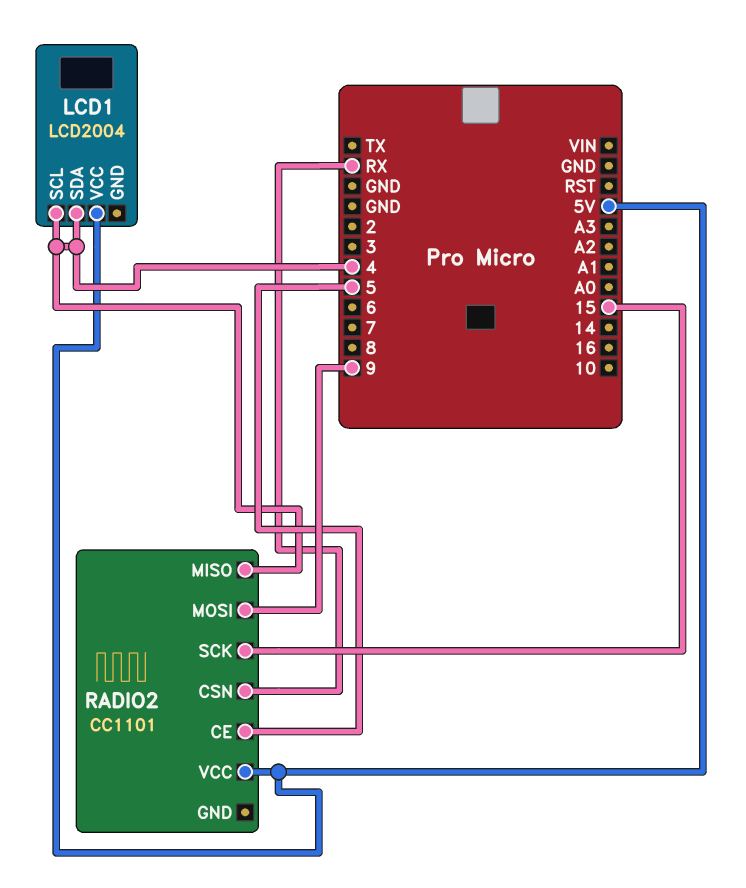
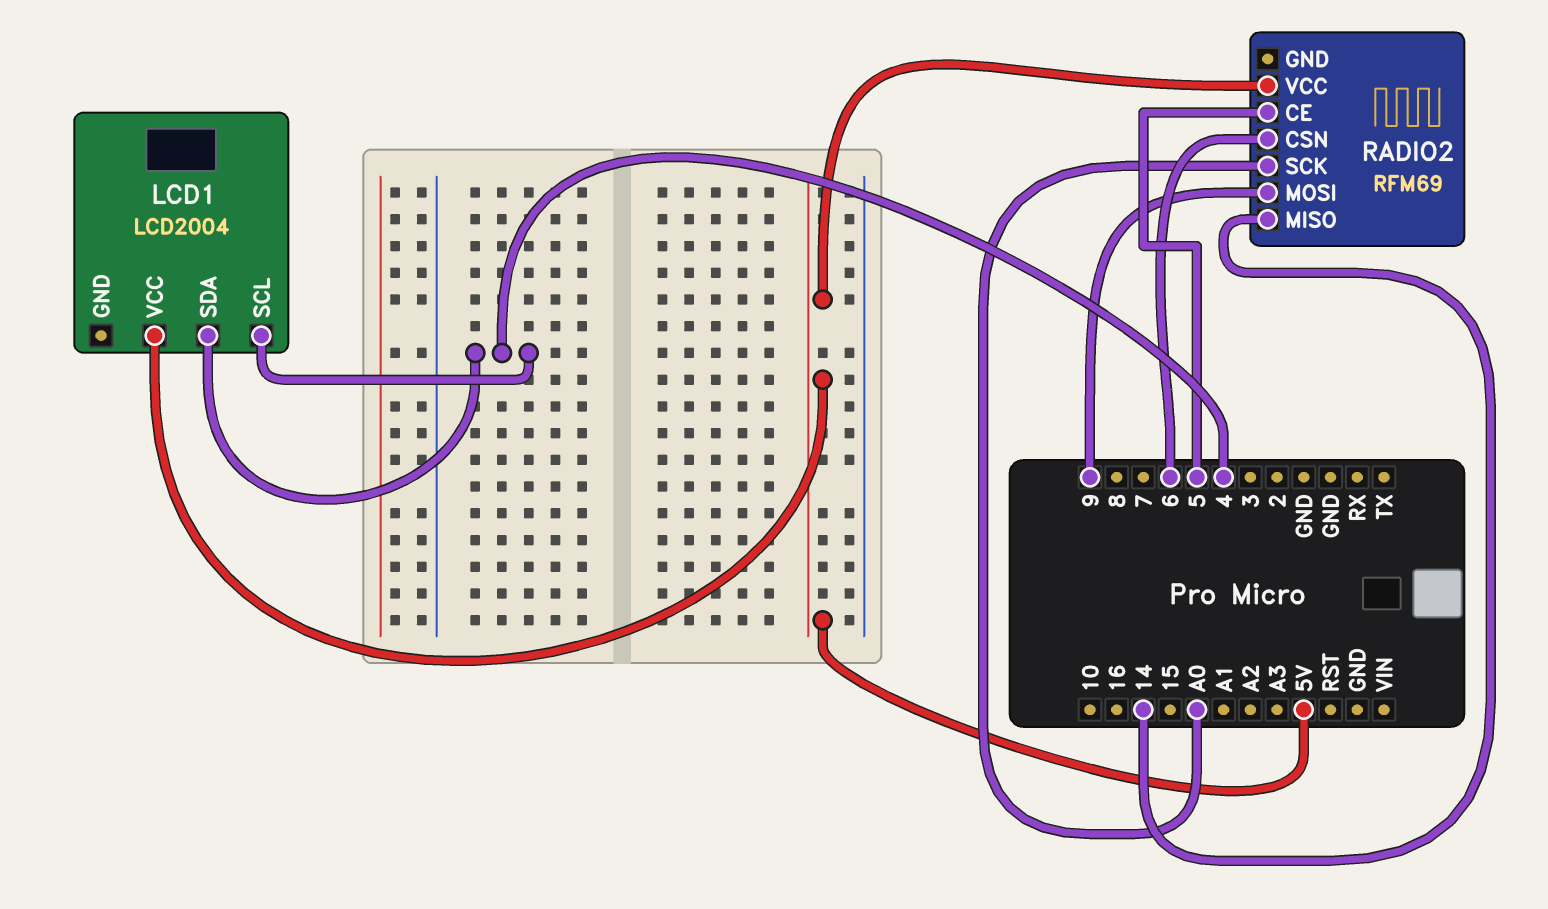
RADIO2: CC1101 -> RFM69
RADIO2 pin CSN: RX -> 6
RADIO2 pin MISO: 4 -> 14
RADIO2 pin SCK: 15 -> A0

